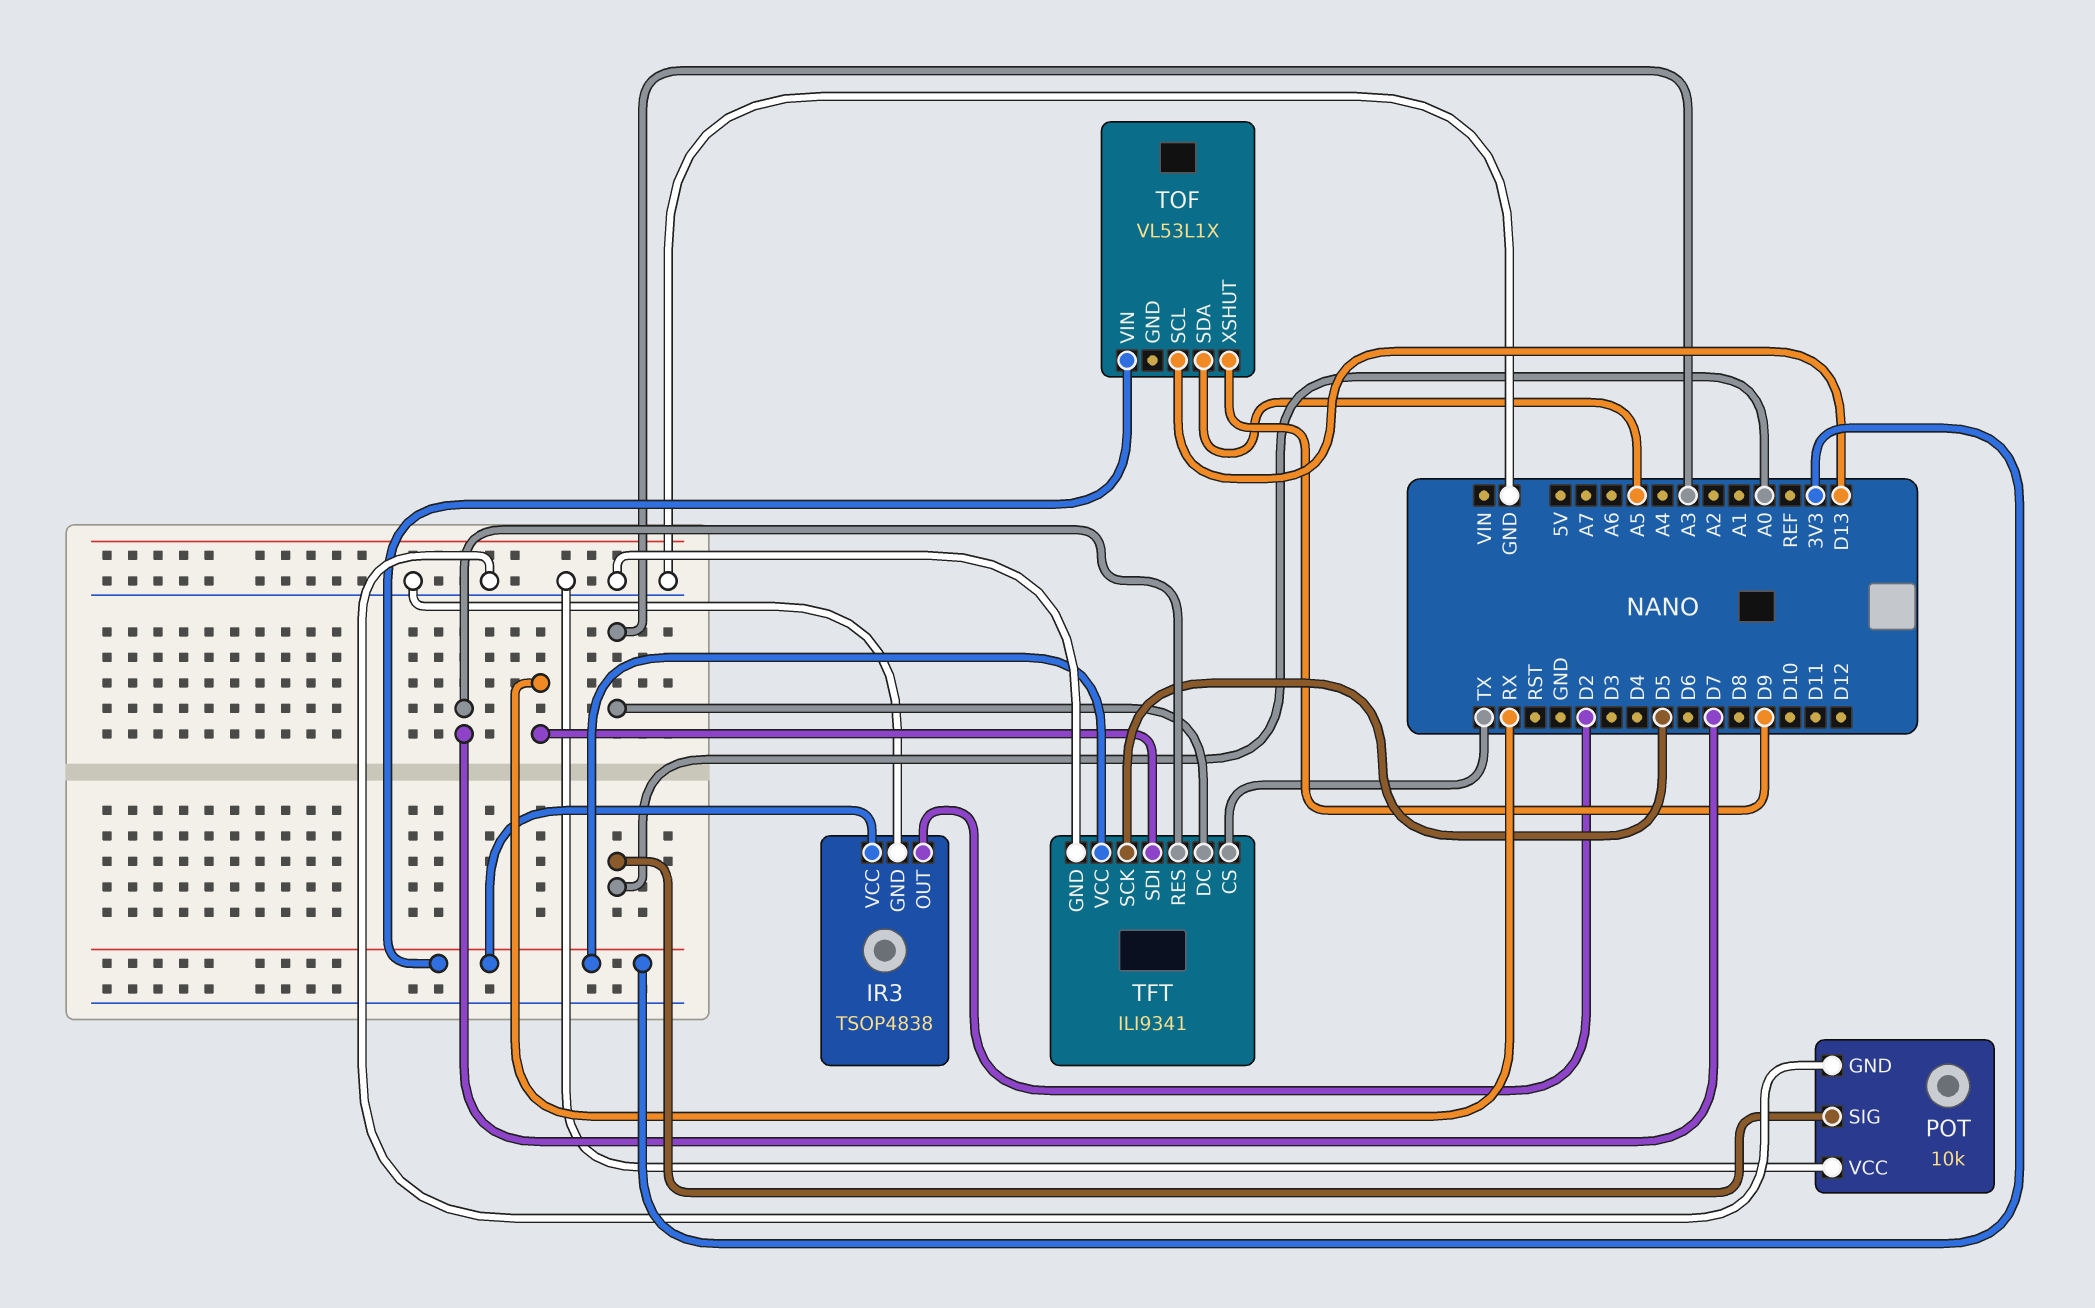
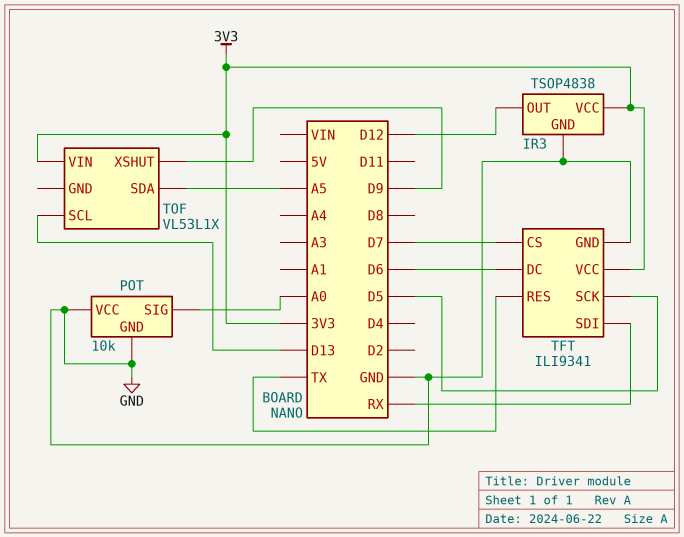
IR3 pin OUT: D2 -> D12
TFT pin CS: TX -> D7
TFT pin DC: A3 -> D6
TFT pin RES: D7 -> TX

